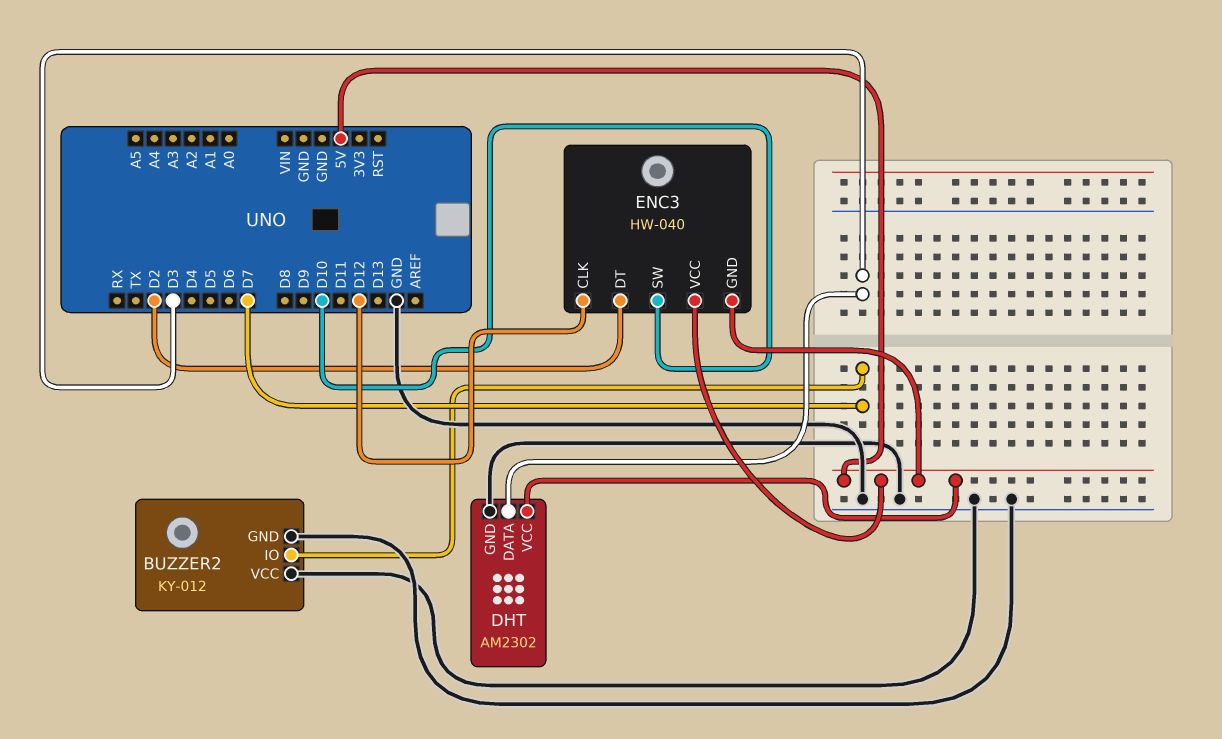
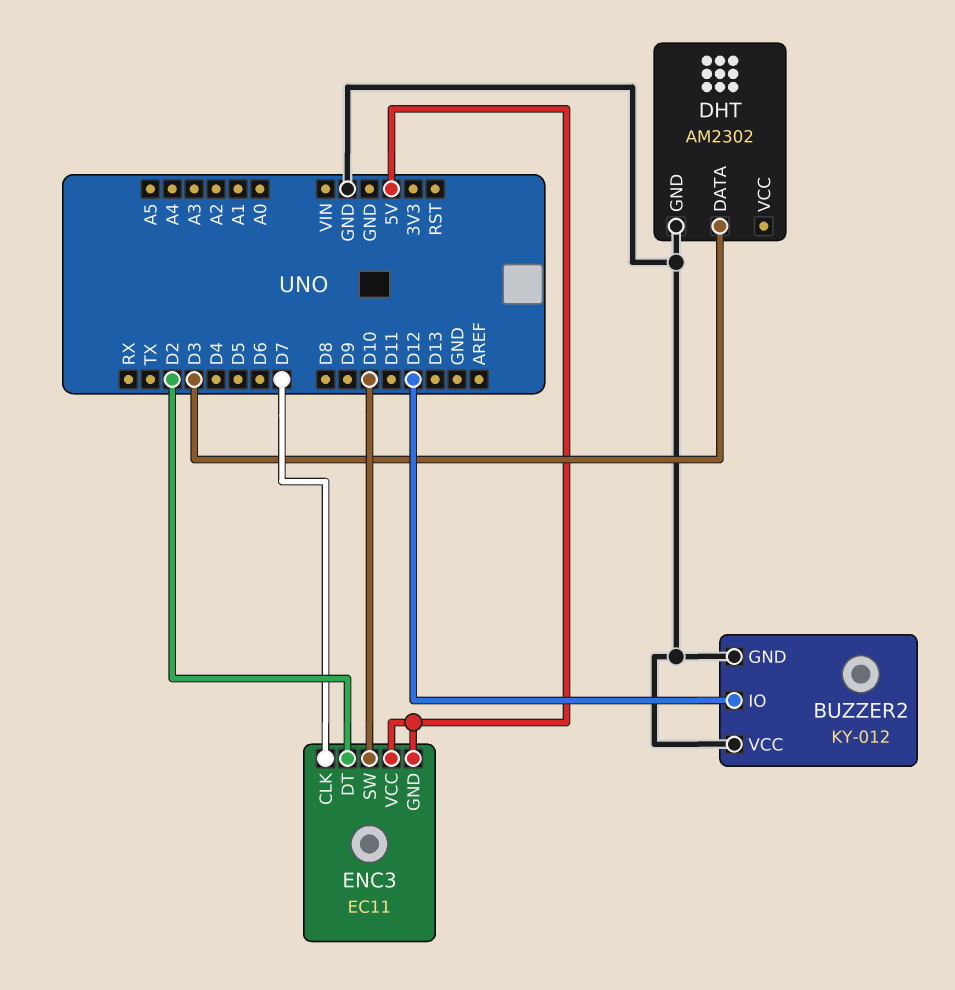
BUZZER2 pin IO: D7 -> D12
DHT pin VCC: 5V -> none
ENC3: HW-040 -> EC11
ENC3 pin CLK: D12 -> D7

